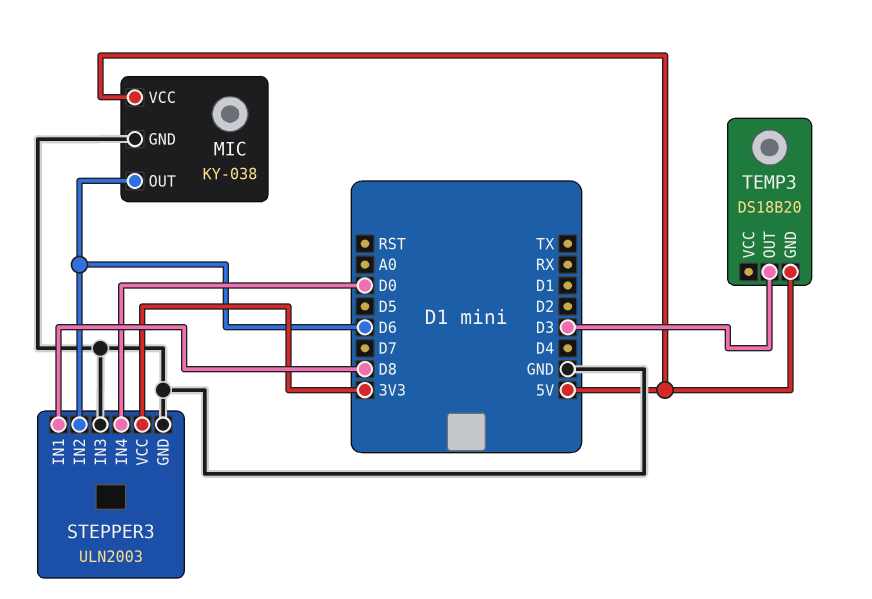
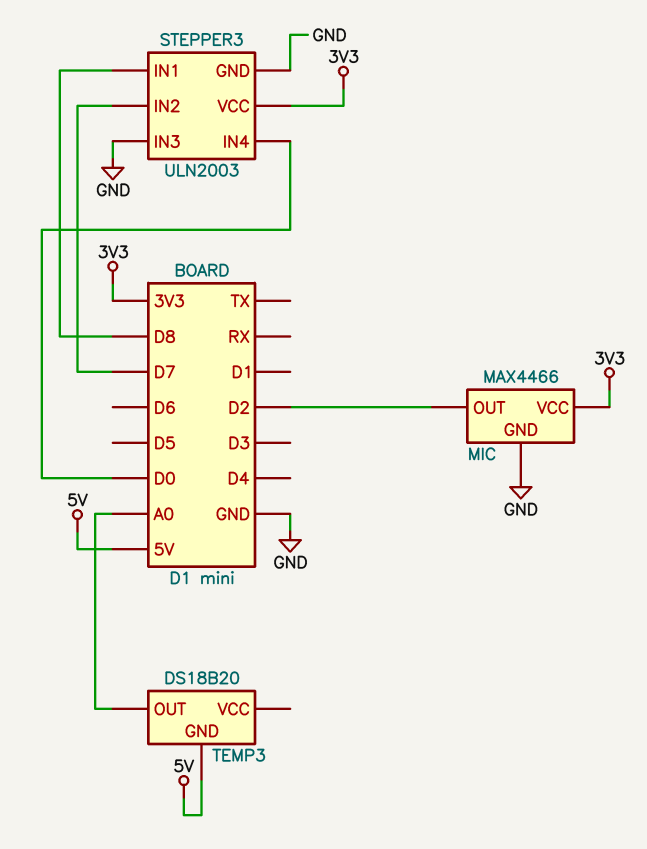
MIC: KY-038 -> MAX4466
MIC pin OUT: D6 -> D2
MIC pin VCC: 5V -> 3V3
STEPPER3 pin IN2: D6 -> D7
TEMP3 pin OUT: D3 -> A0

